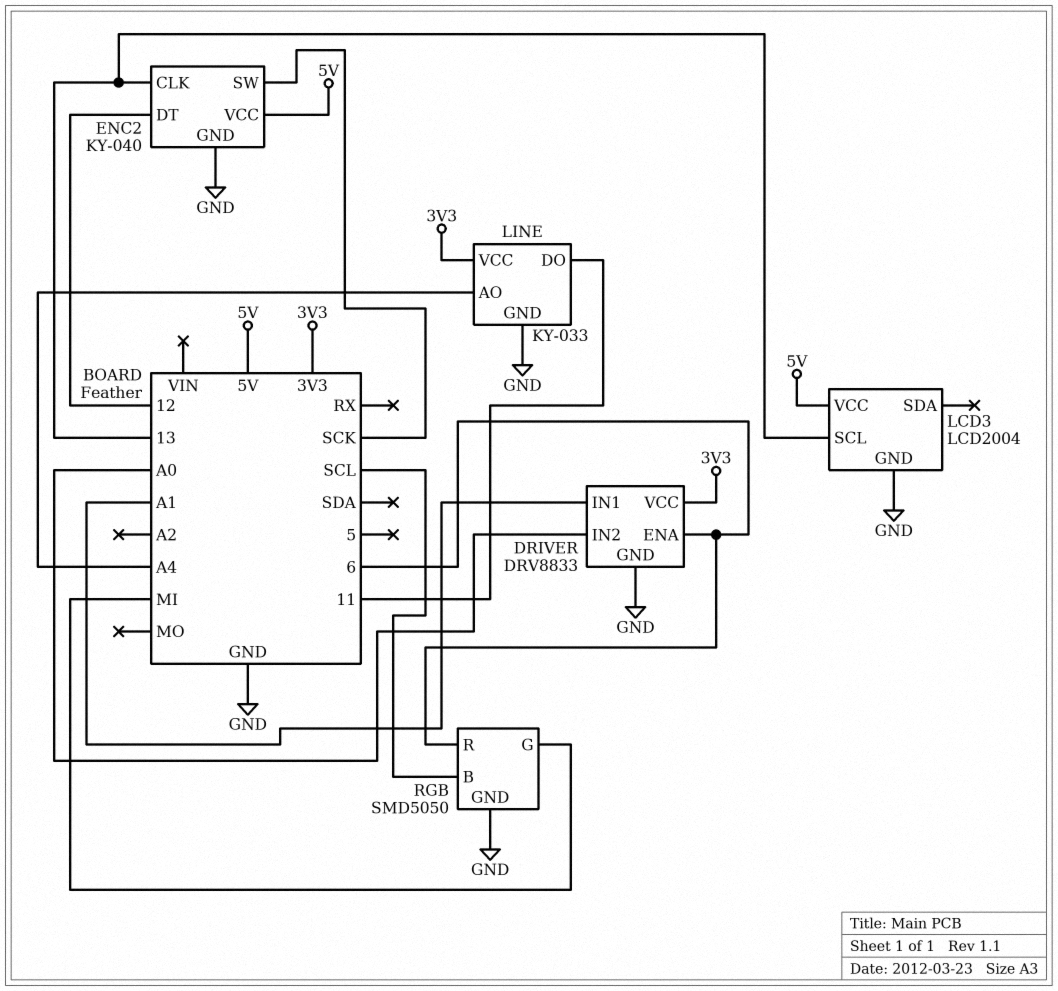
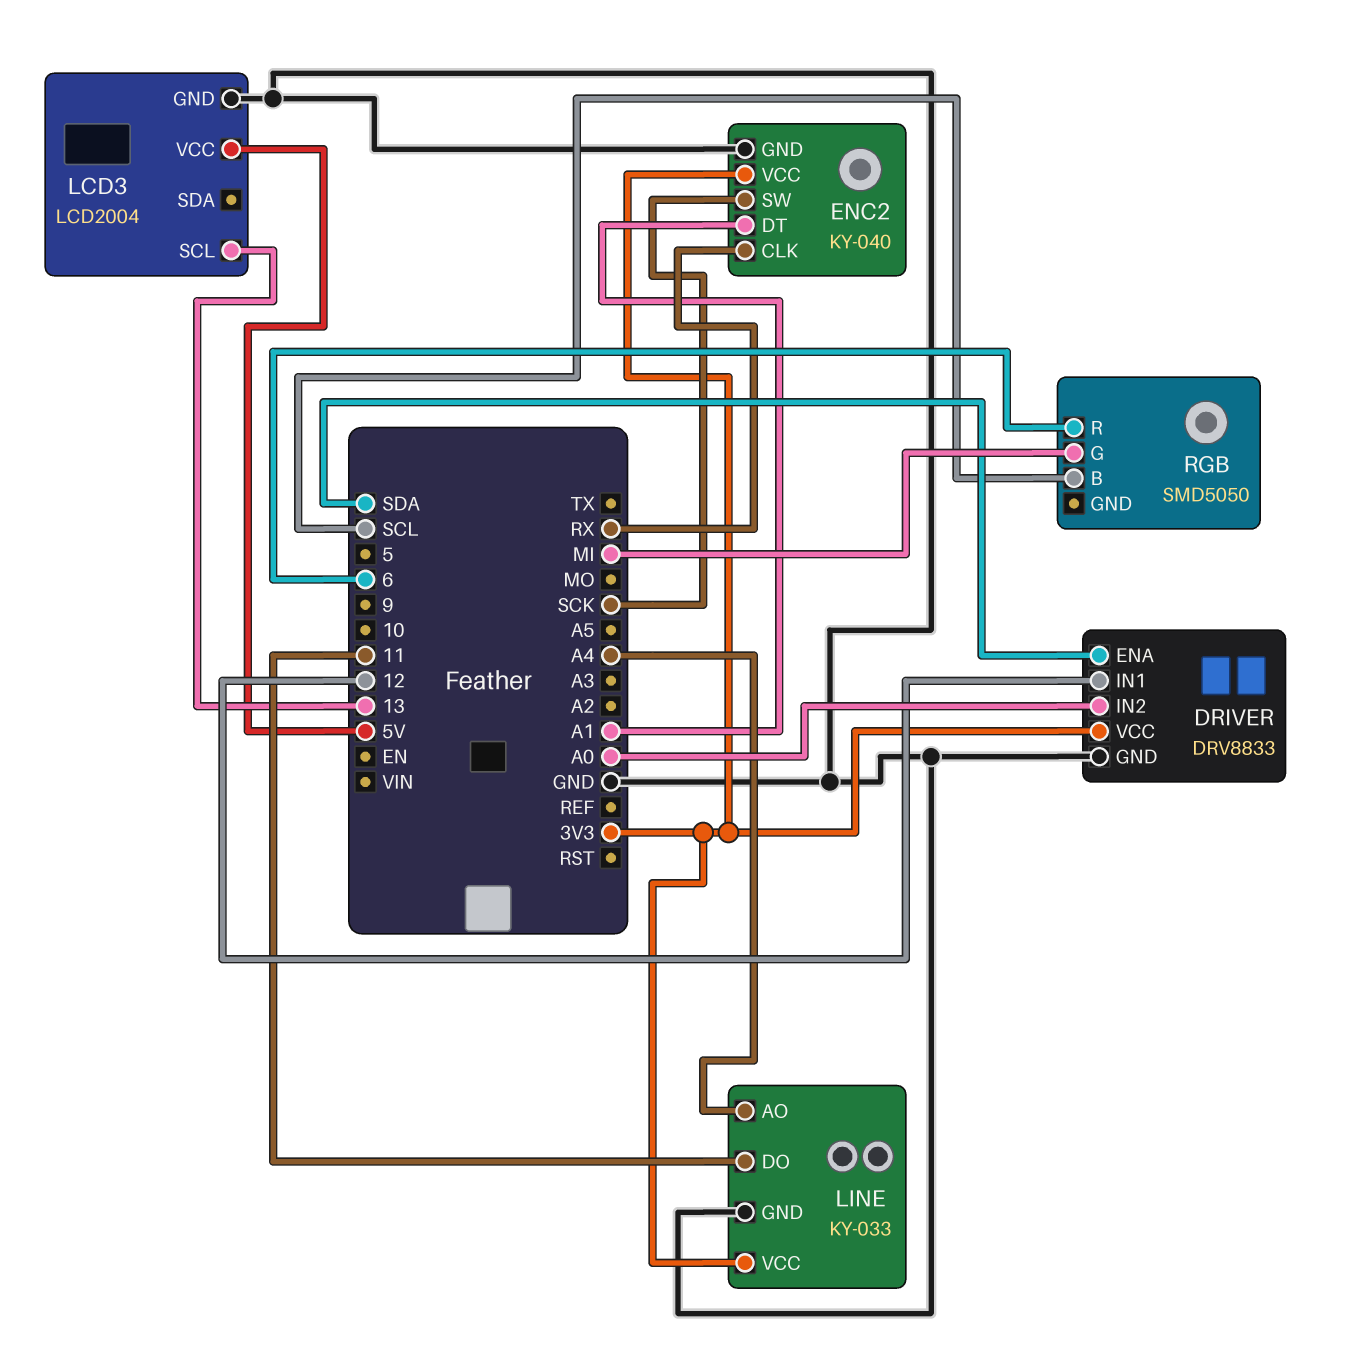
DRIVER pin ENA: 6 -> SDA
DRIVER pin IN1: A1 -> 12
ENC2 pin CLK: 13 -> RX
ENC2 pin DT: 12 -> A1
ENC2 pin VCC: 5V -> 3V3
RGB pin GND: GND -> none

